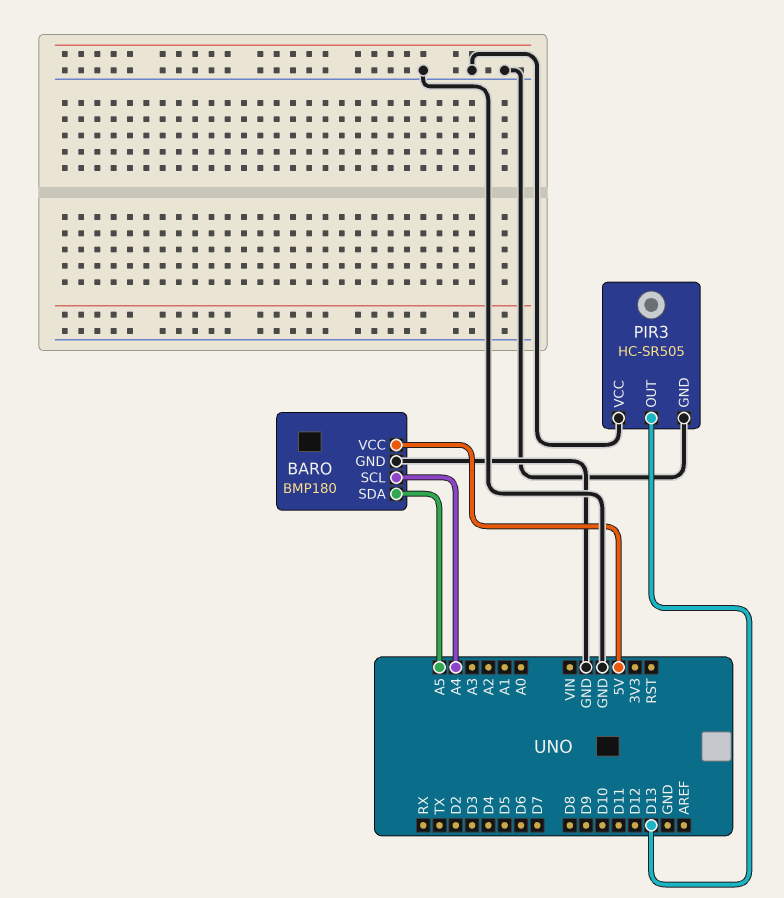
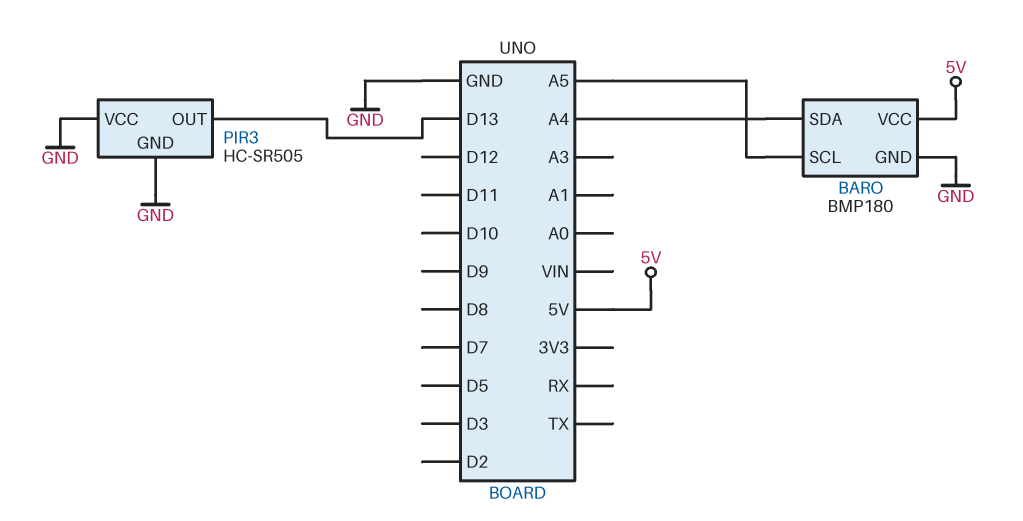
BARO pin SCL: A4 -> A5
BARO pin SDA: A5 -> A4

